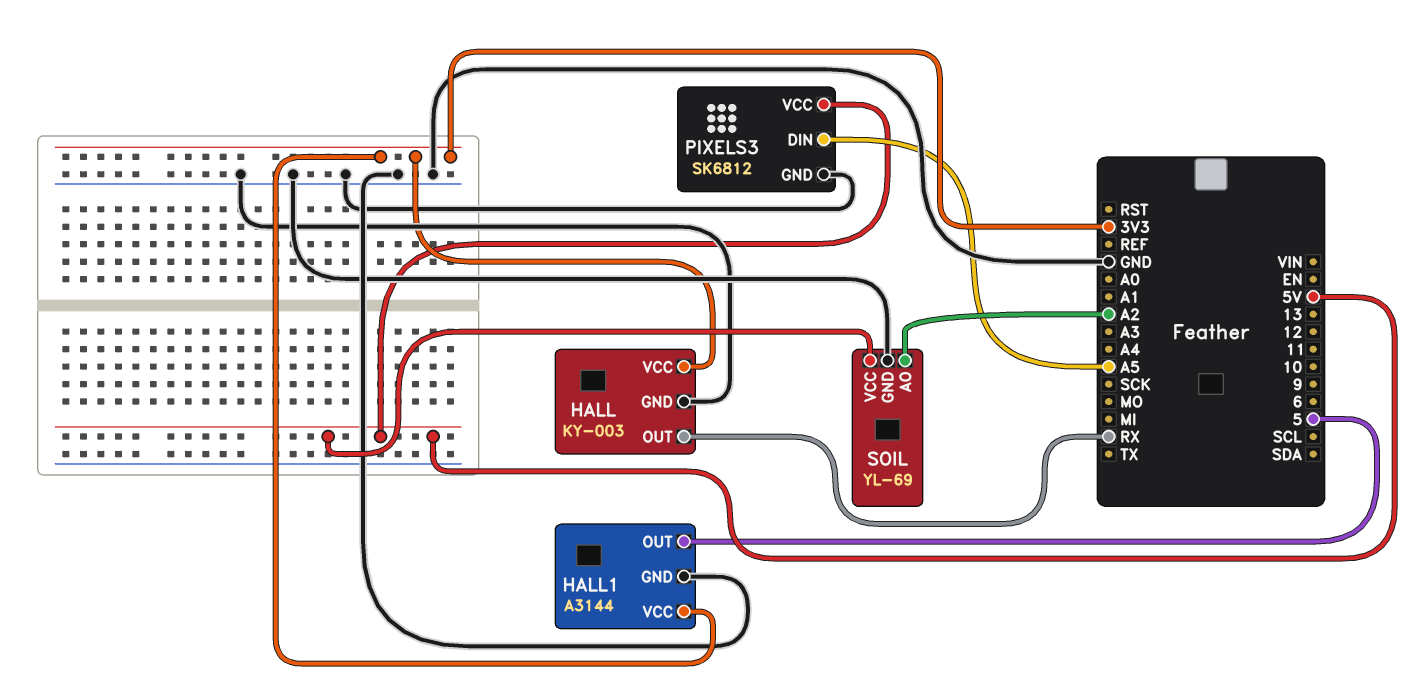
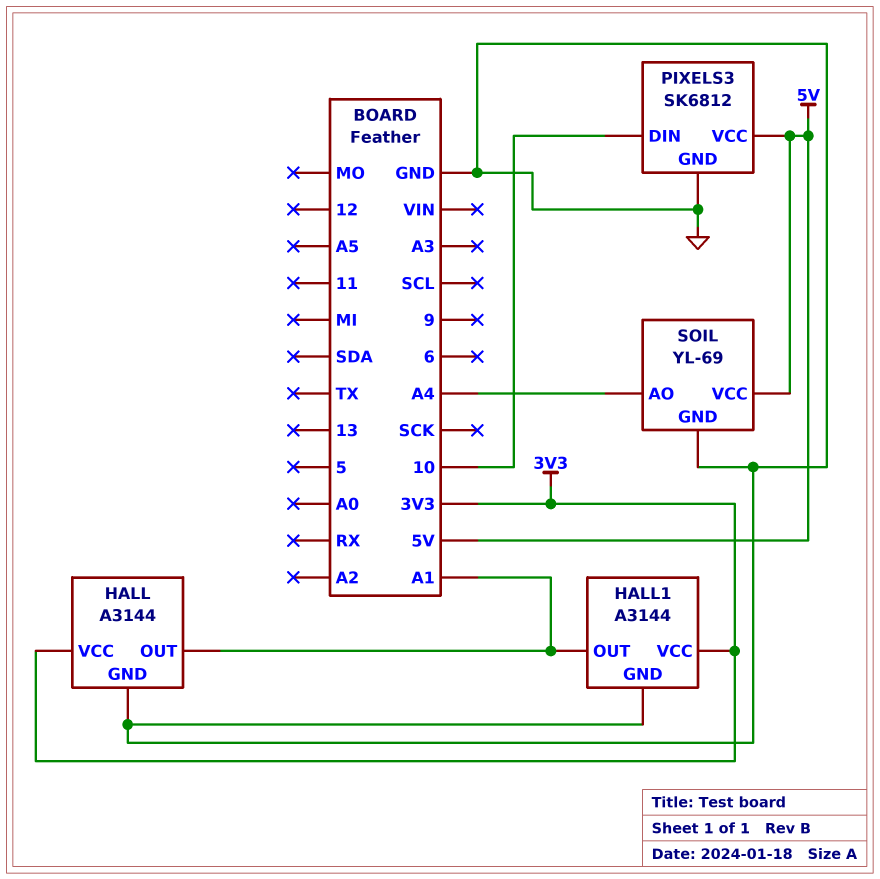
HALL: KY-003 -> A3144
HALL pin OUT: RX -> A1
HALL1 pin OUT: 5 -> A1
PIXELS3 pin DIN: A5 -> 10
SOIL pin AO: A2 -> A4

